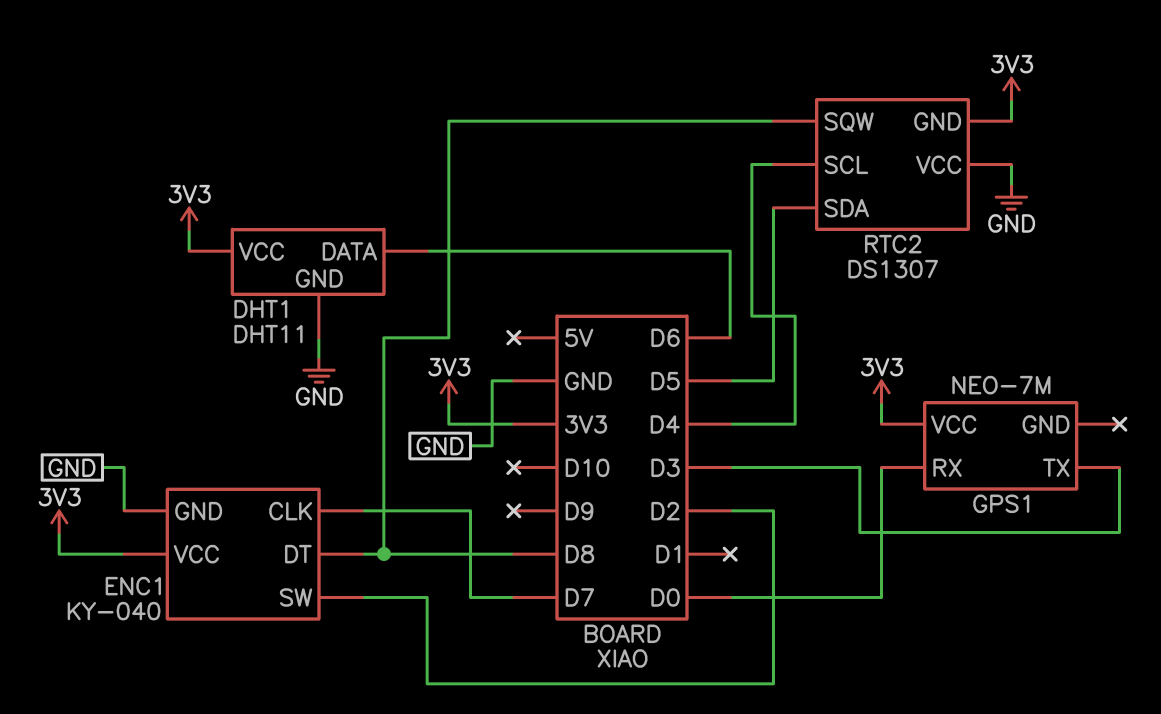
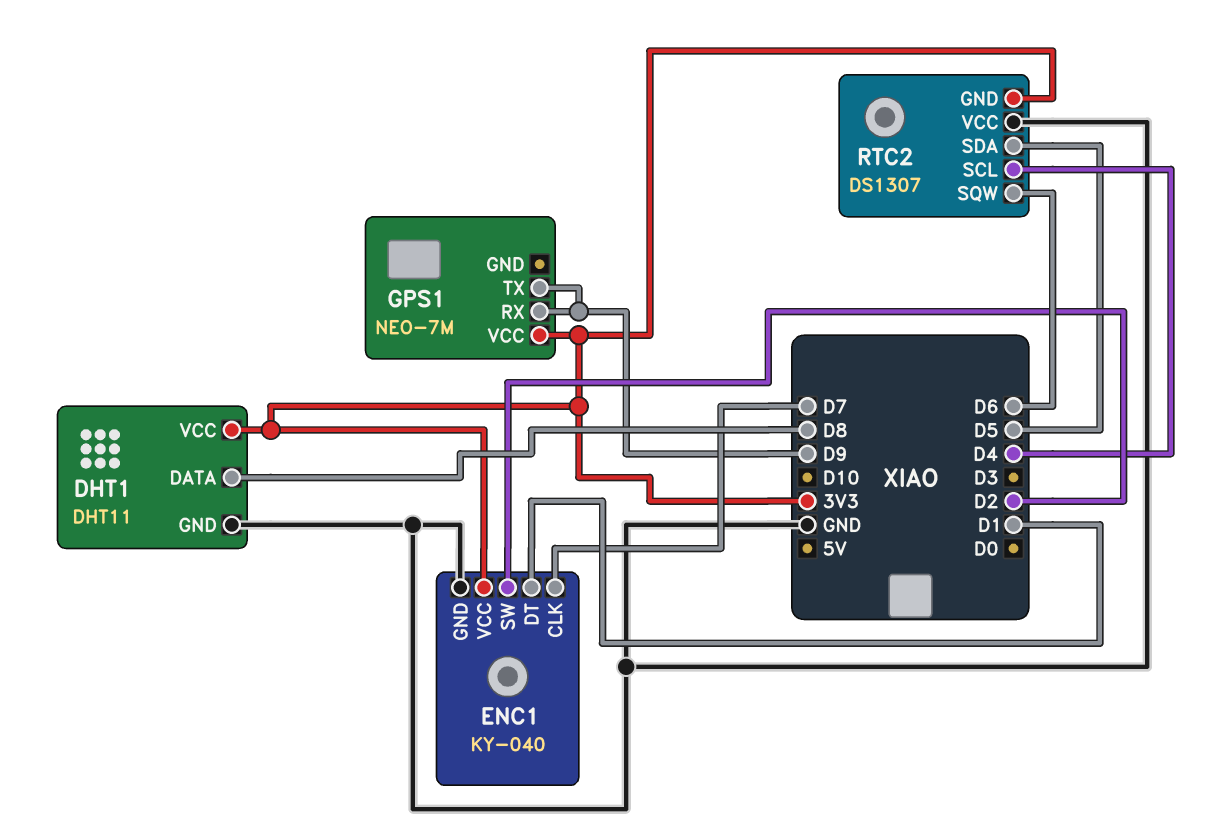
DHT1 pin DATA: D6 -> D8
ENC1 pin DT: D8 -> D1
GPS1 pin RX: D0 -> D9
GPS1 pin TX: D3 -> D9
RTC2 pin SQW: D8 -> D6

